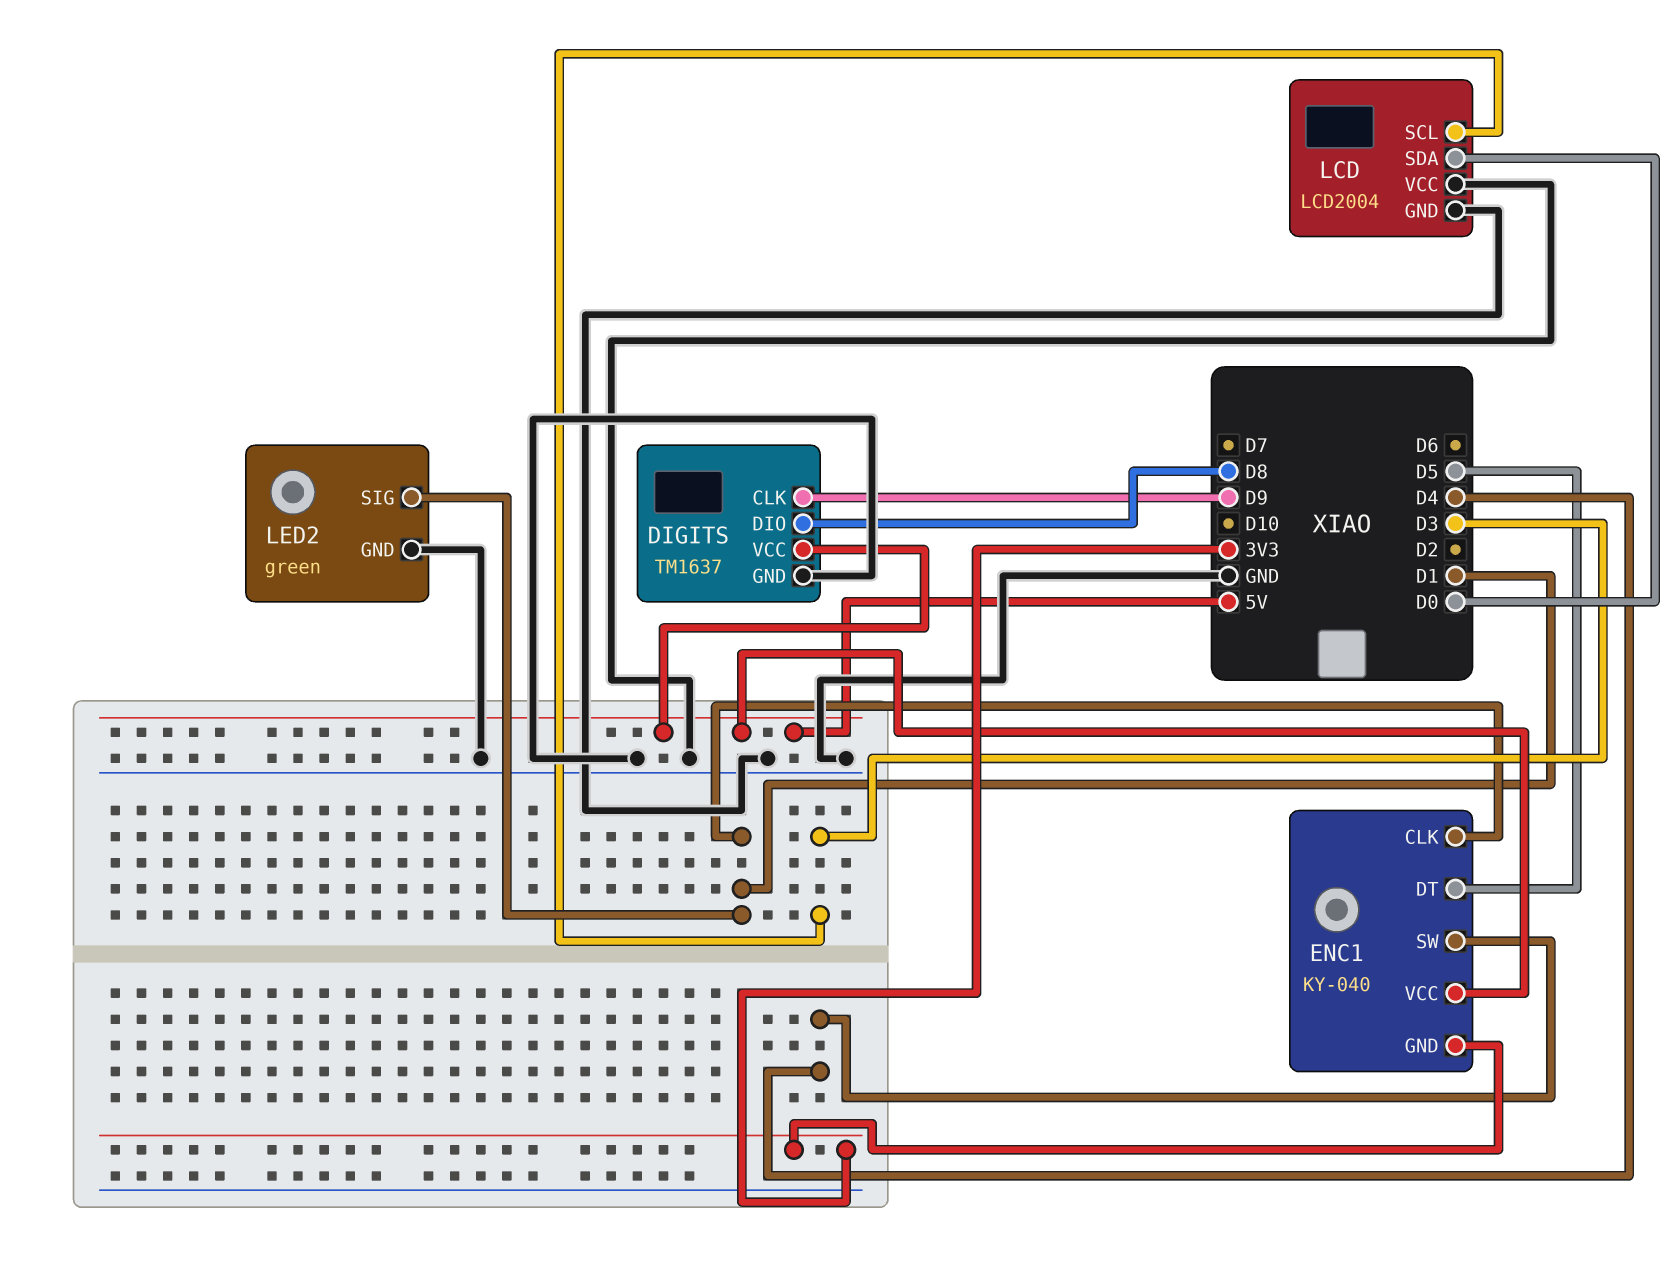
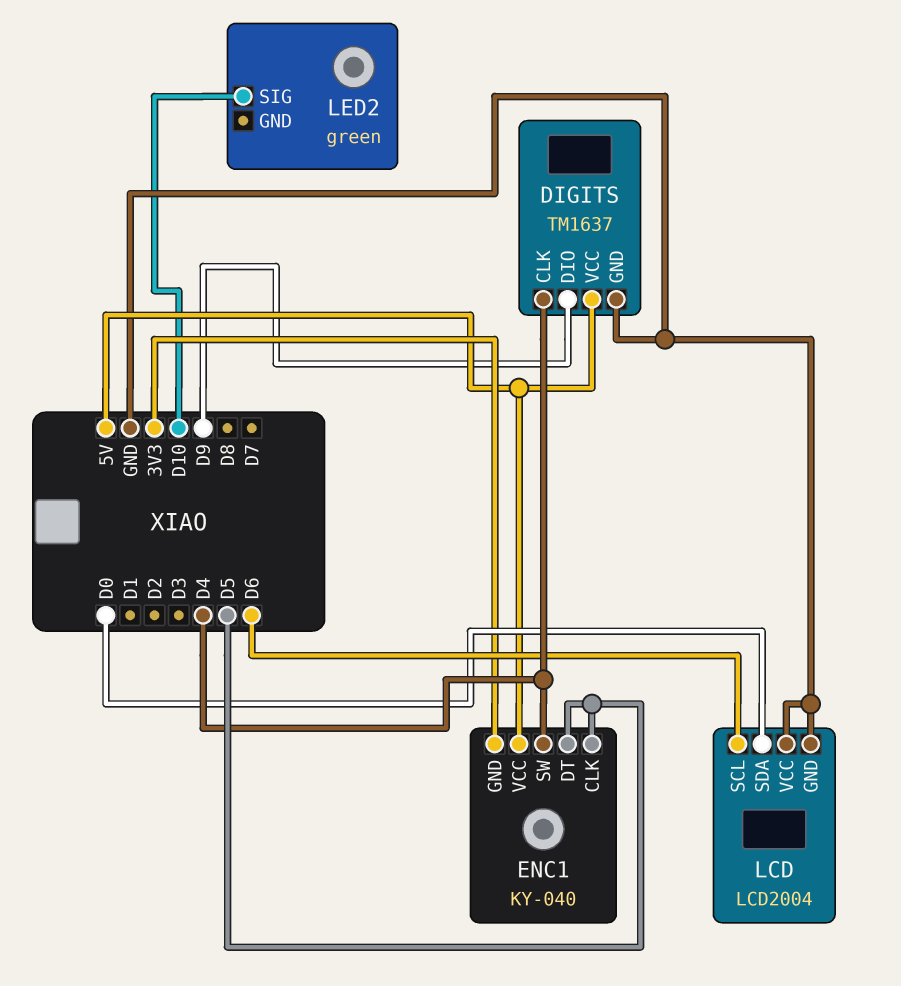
DIGITS pin CLK: D9 -> D4
DIGITS pin DIO: D8 -> D9
ENC1 pin CLK: D1 -> D5
LCD pin SCL: D3 -> D6
LED2 pin GND: GND -> none
LED2 pin SIG: D1 -> D10

